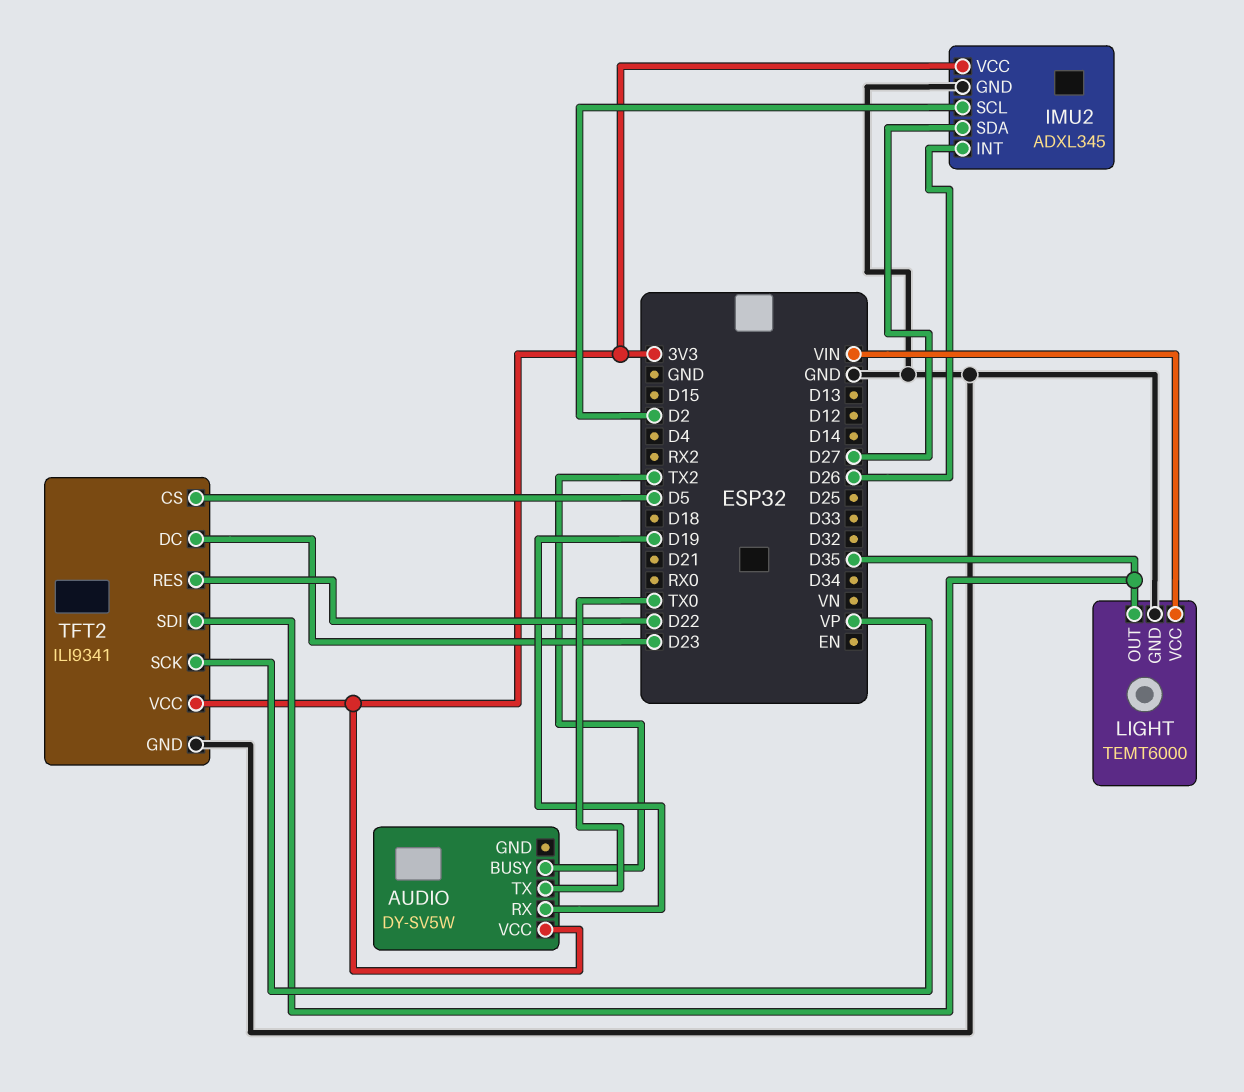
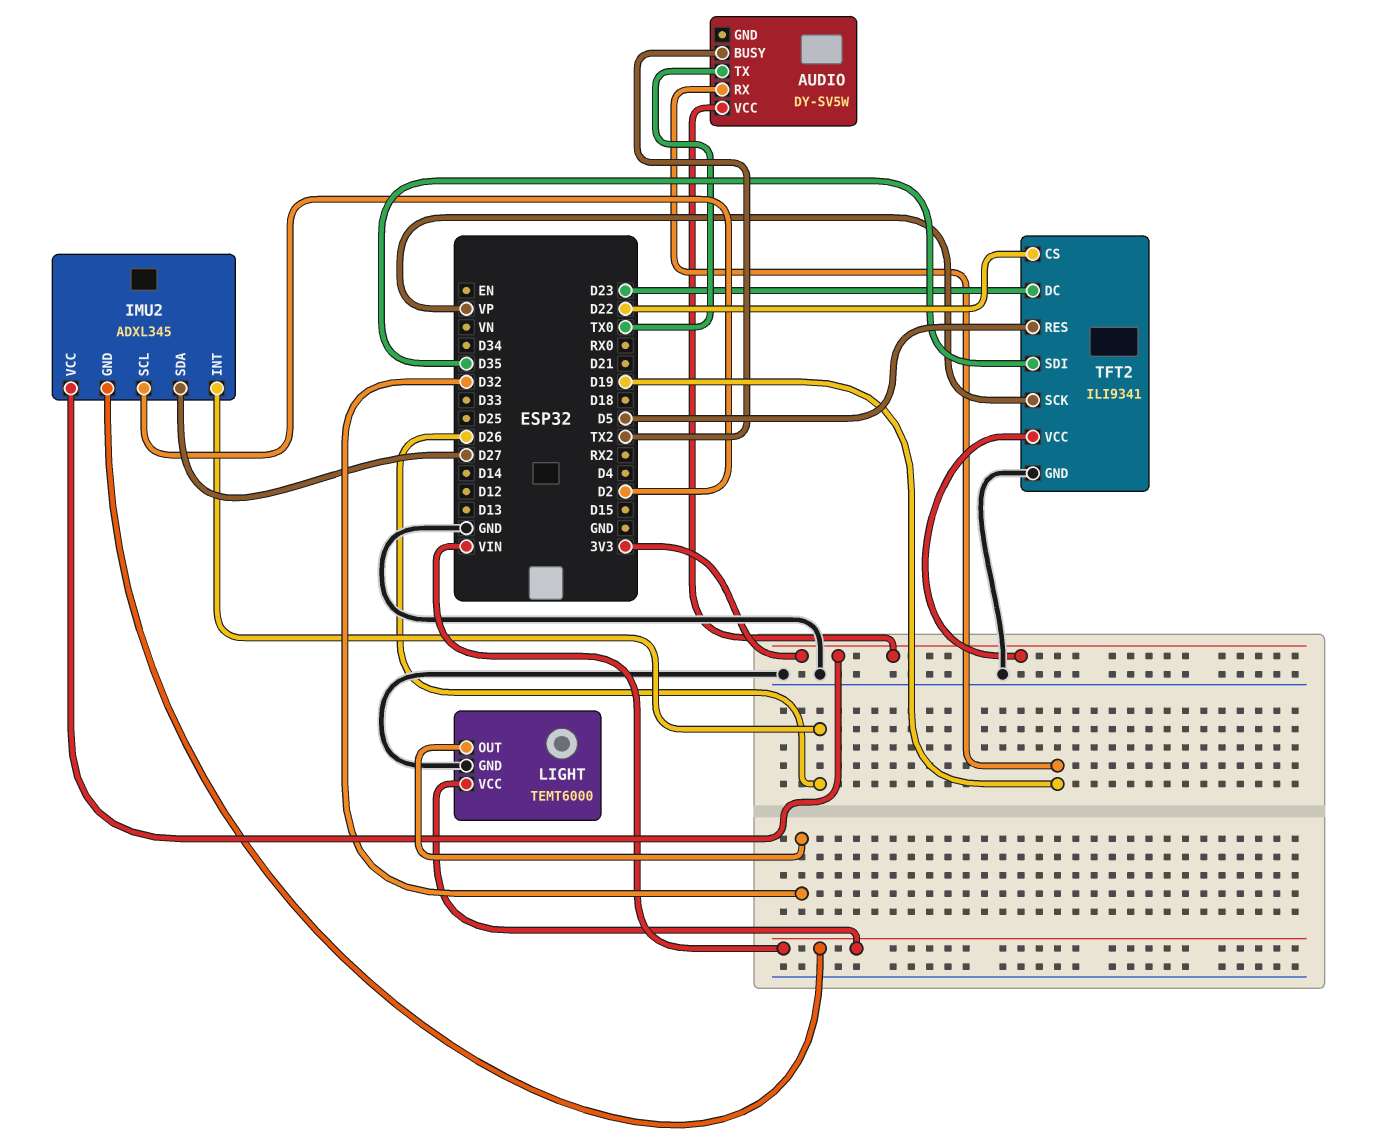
IMU2 pin GND: GND -> VIN
LIGHT pin OUT: D35 -> D32
TFT2 pin CS: D5 -> D22
TFT2 pin RES: D22 -> D5

